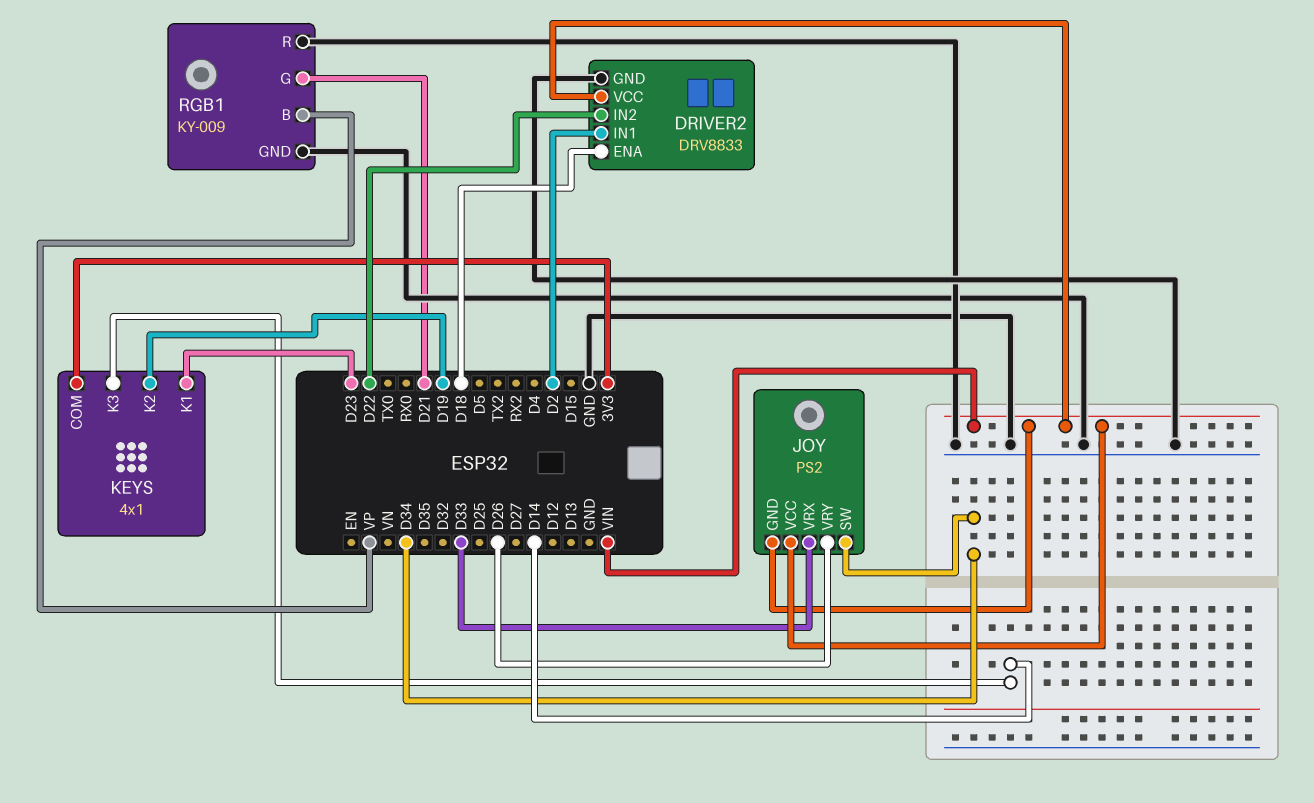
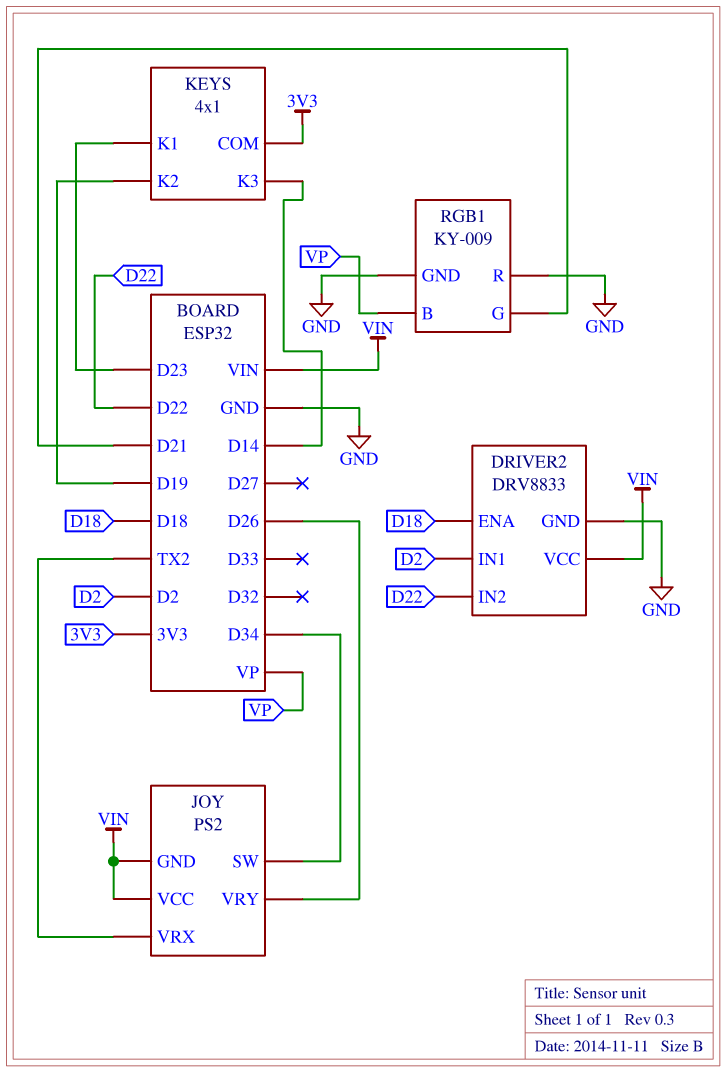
JOY pin VRX: D33 -> TX2

